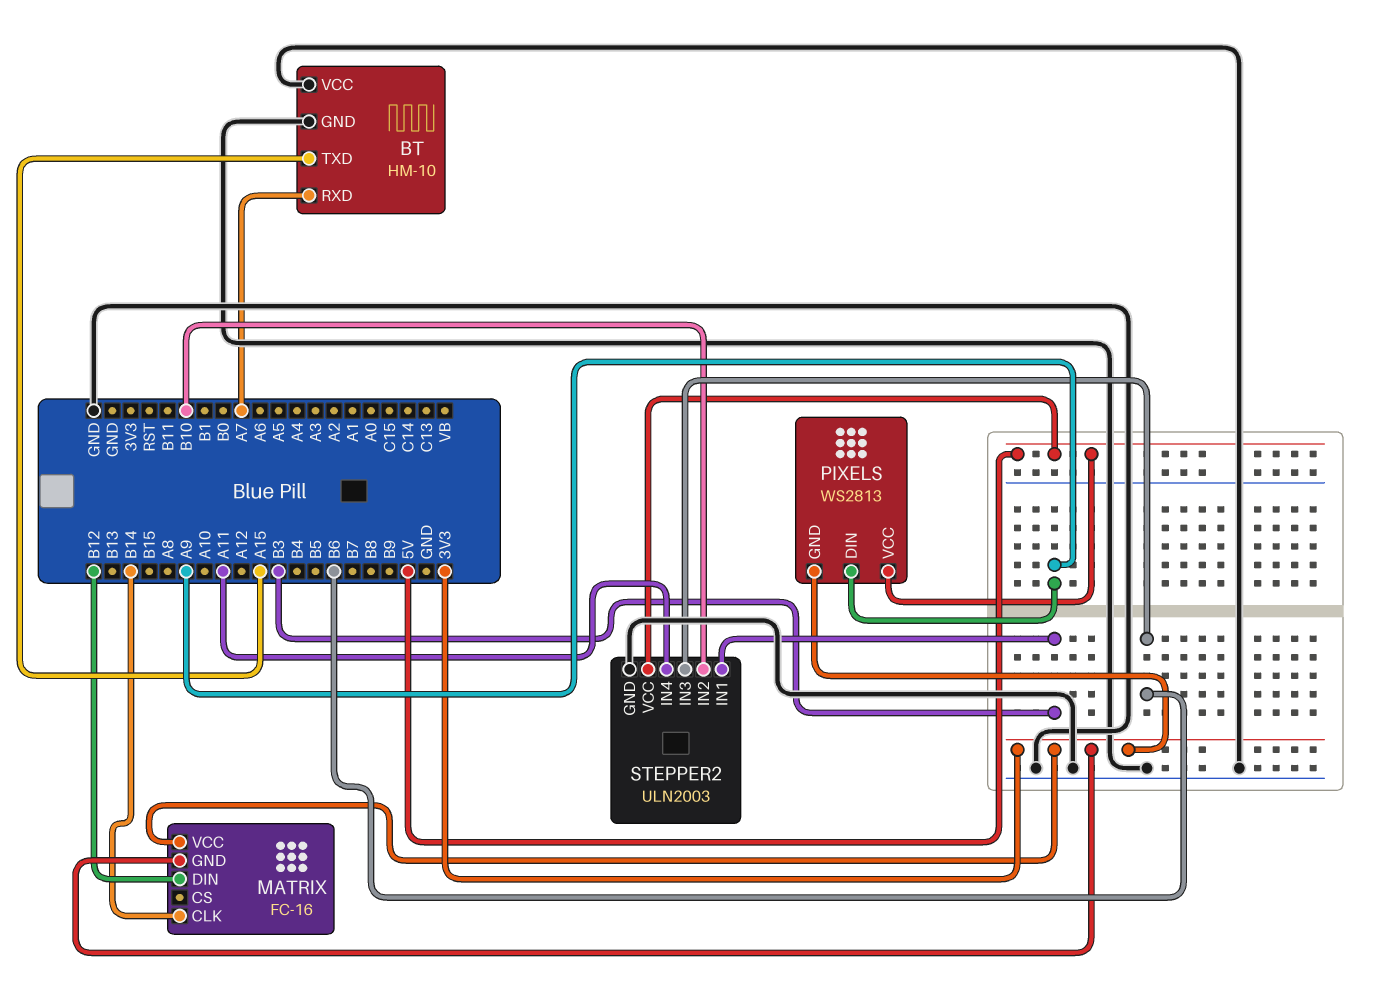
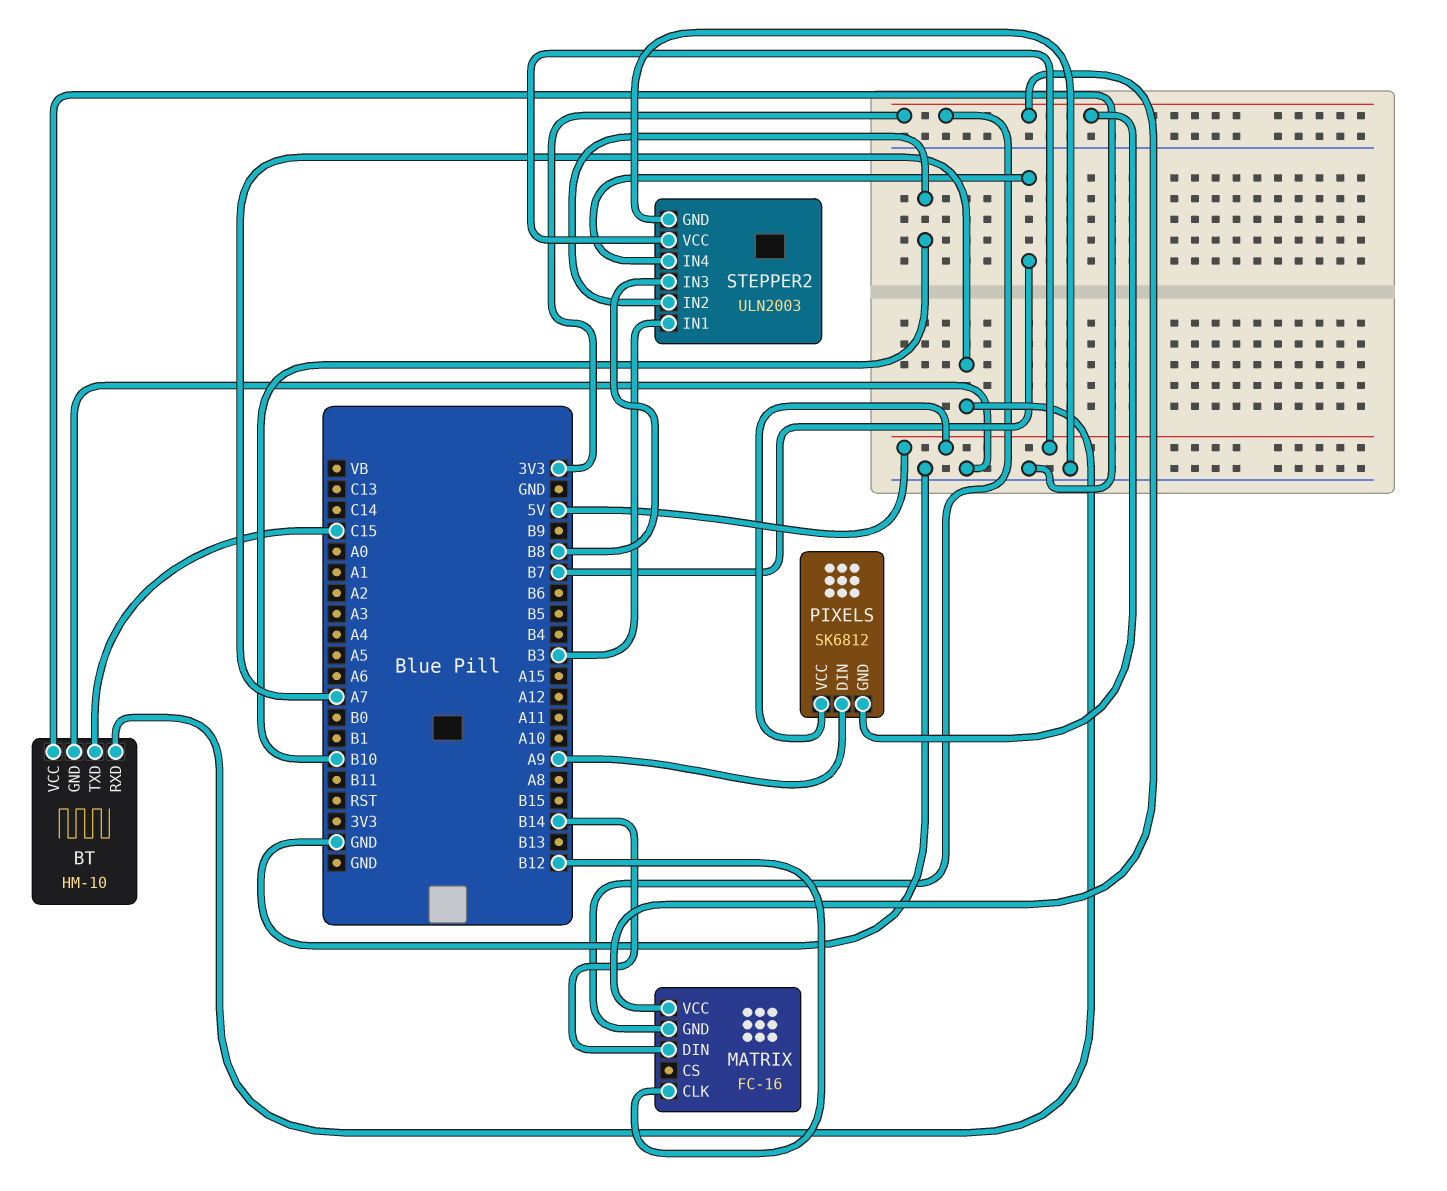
BT pin TXD: A15 -> C15
MATRIX pin CLK: B14 -> B12
MATRIX pin DIN: B12 -> B14
PIXELS: WS2813 -> SK6812
STEPPER2 pin IN3: B6 -> B8
STEPPER2 pin IN4: A11 -> B7

